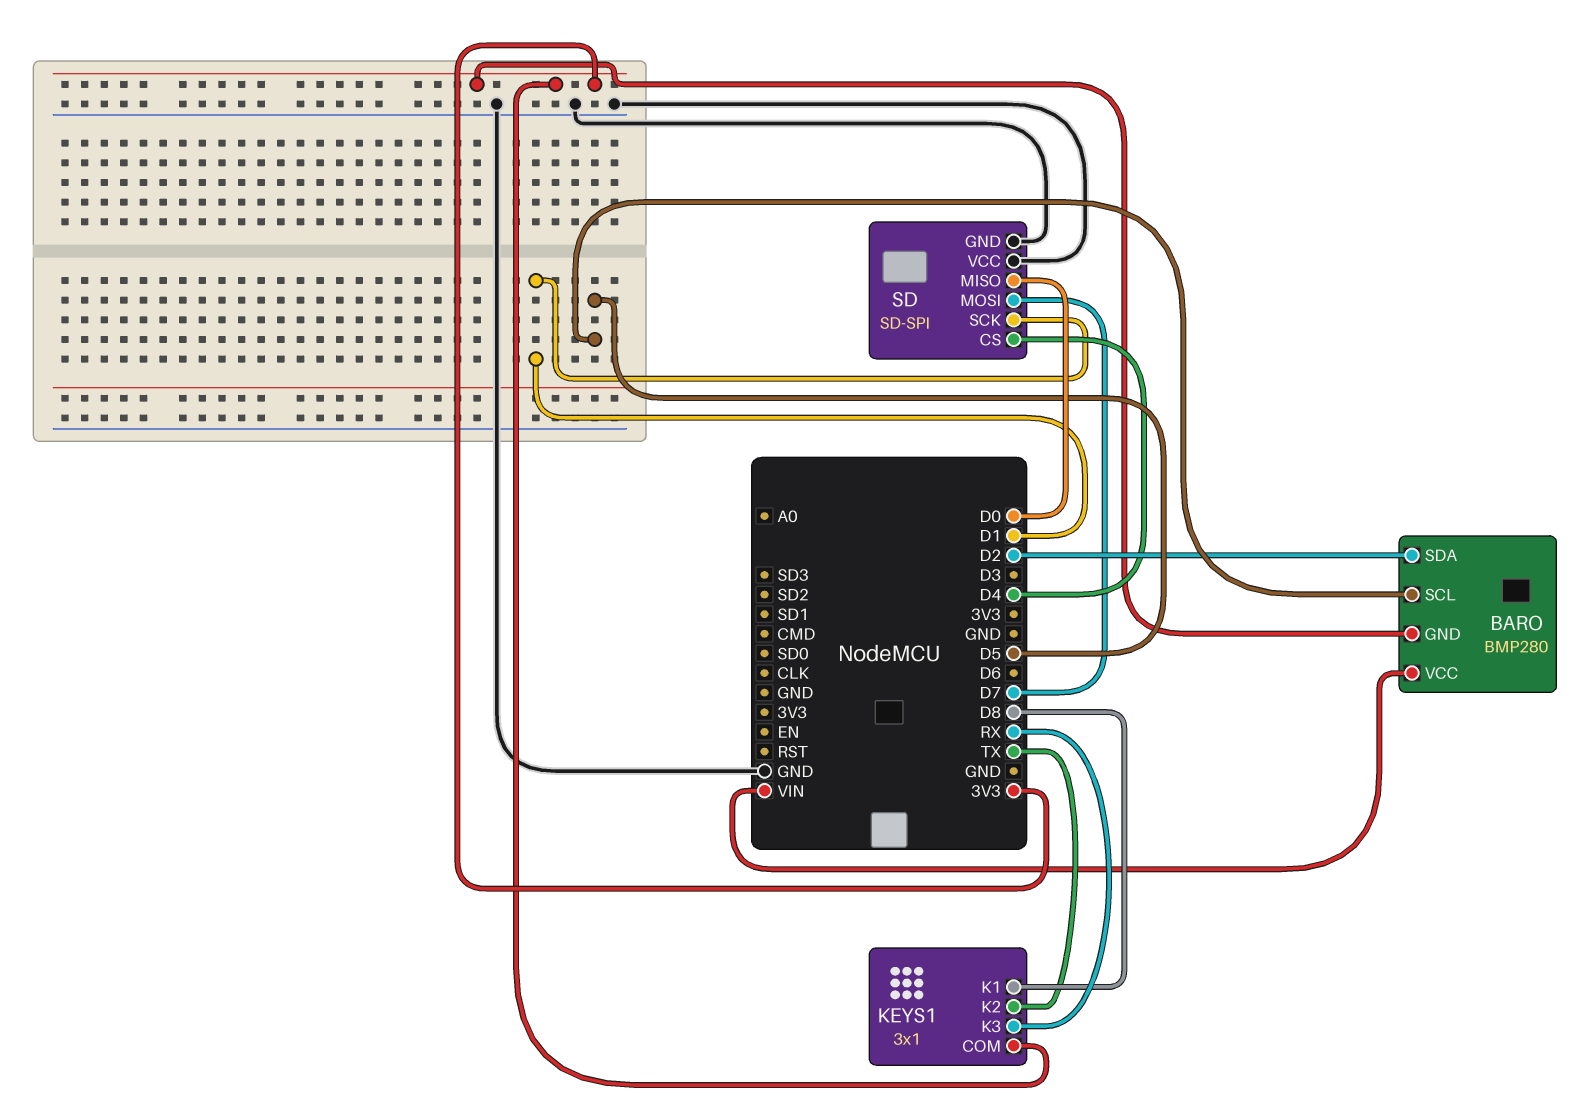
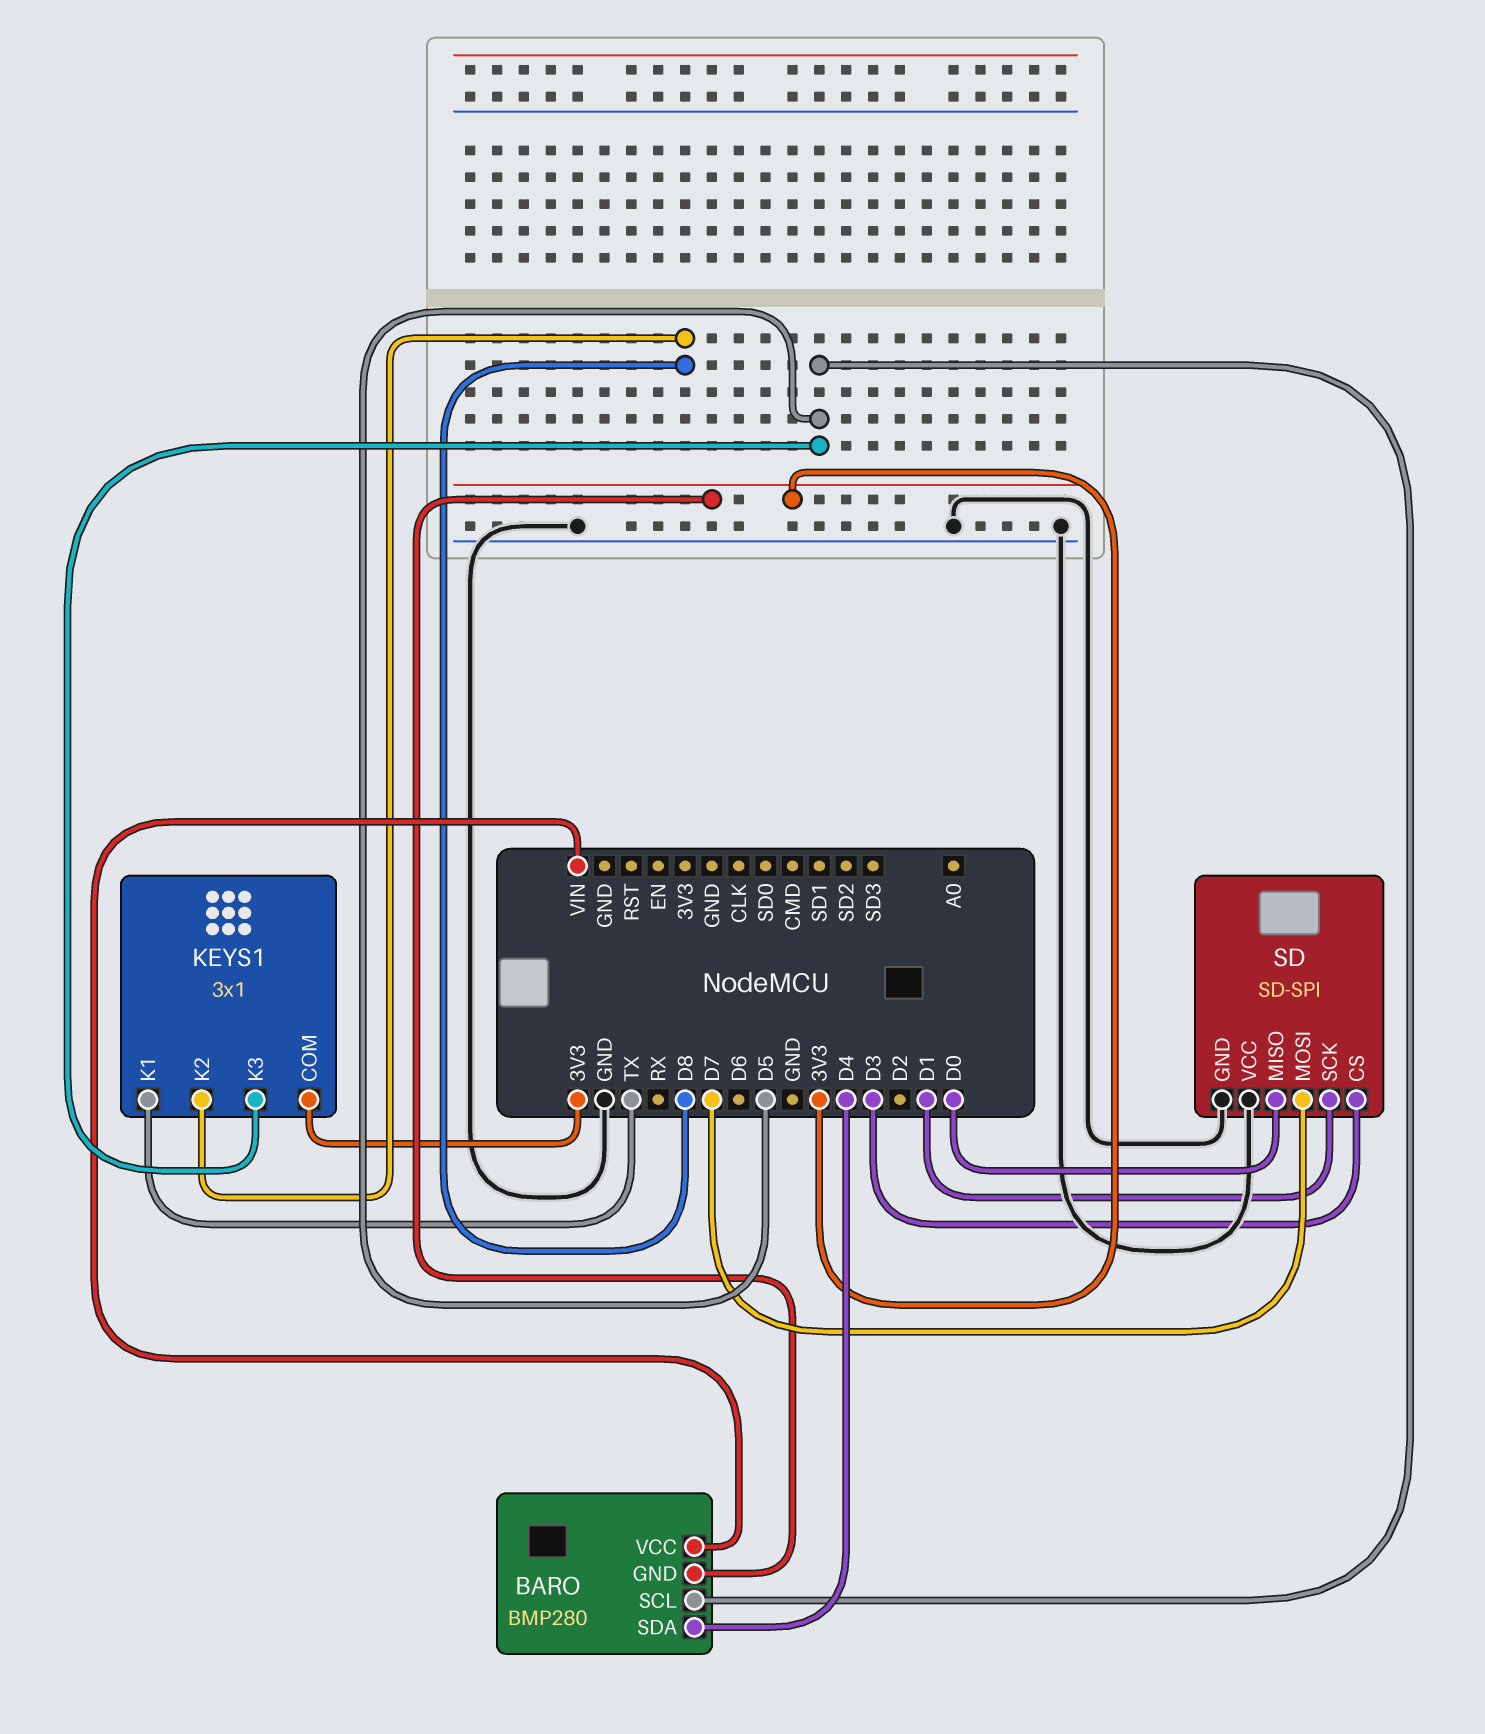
BARO pin SDA: D2 -> D4
KEYS1 pin K1: D8 -> TX
KEYS1 pin K2: TX -> D8
KEYS1 pin K3: RX -> D5
SD pin CS: D4 -> D3

